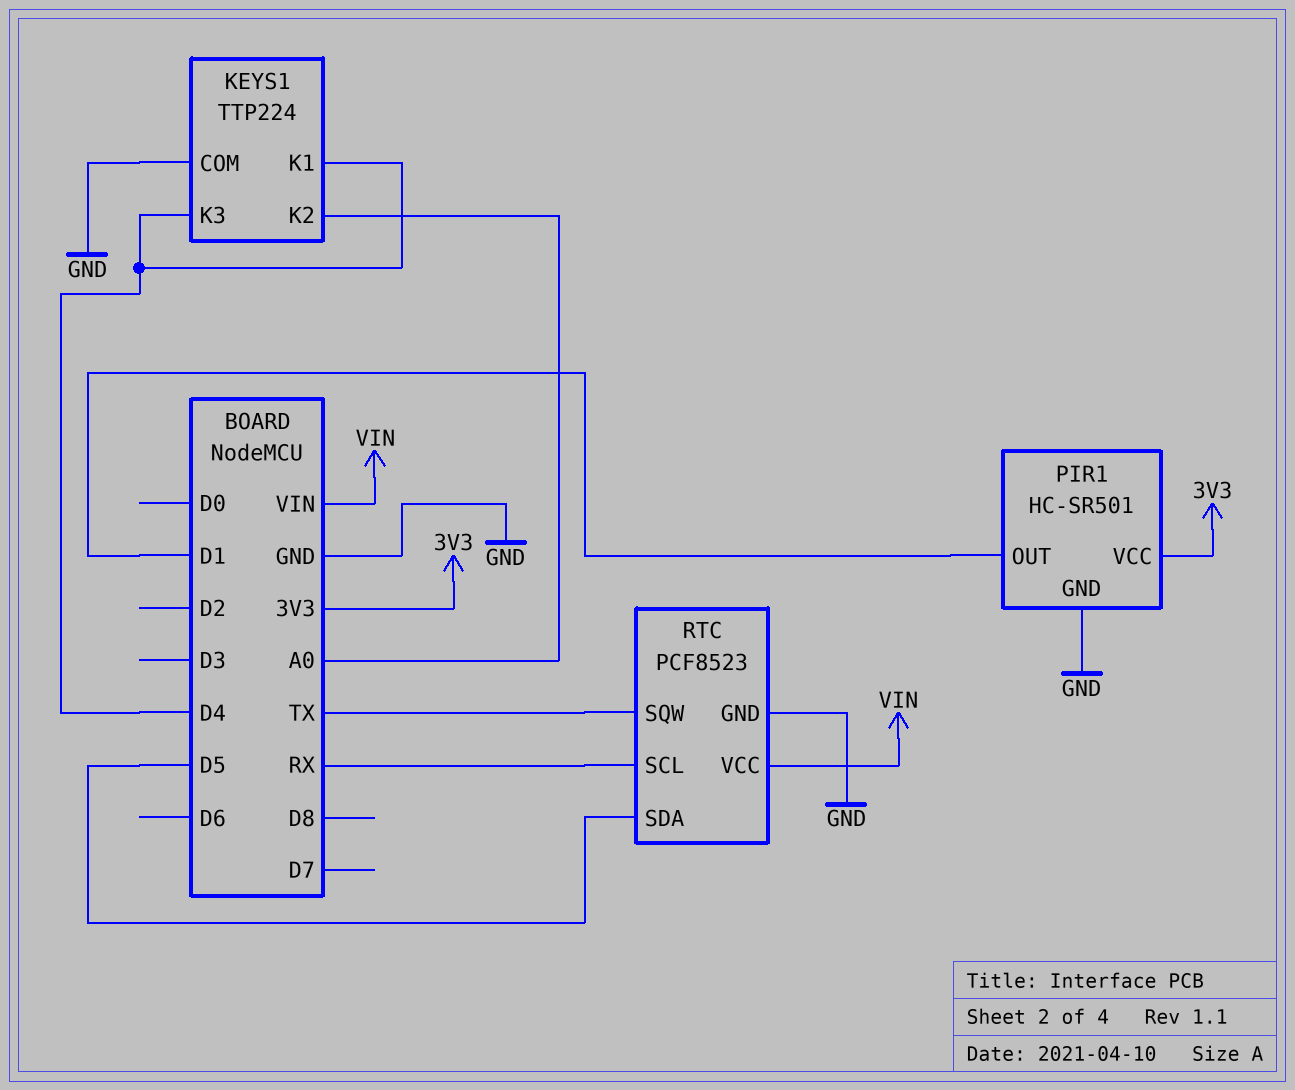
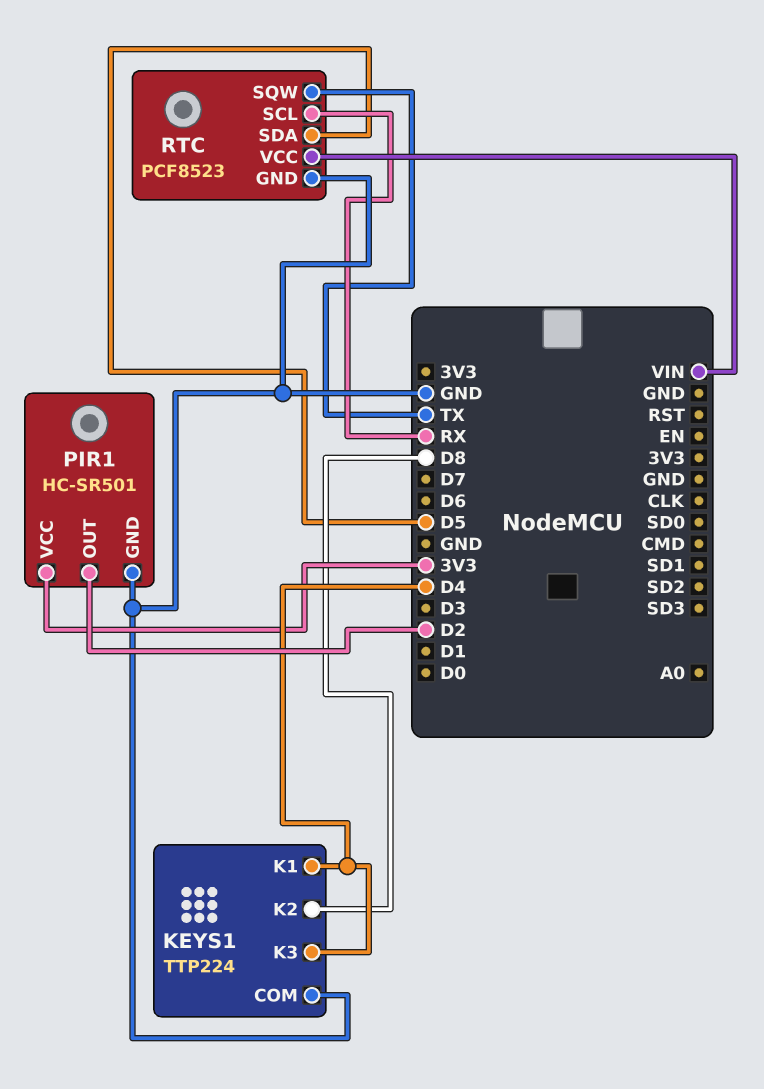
KEYS1 pin K2: A0 -> D8
PIR1 pin OUT: D1 -> D2

